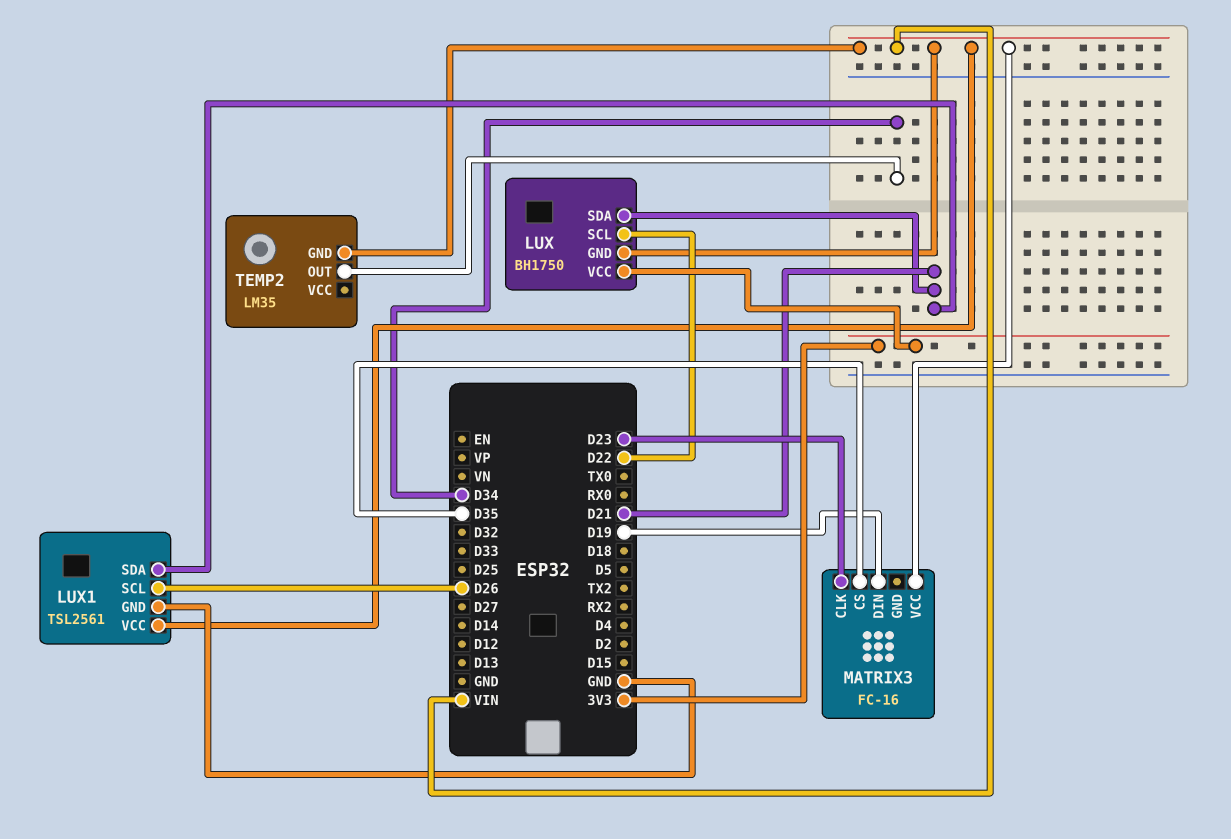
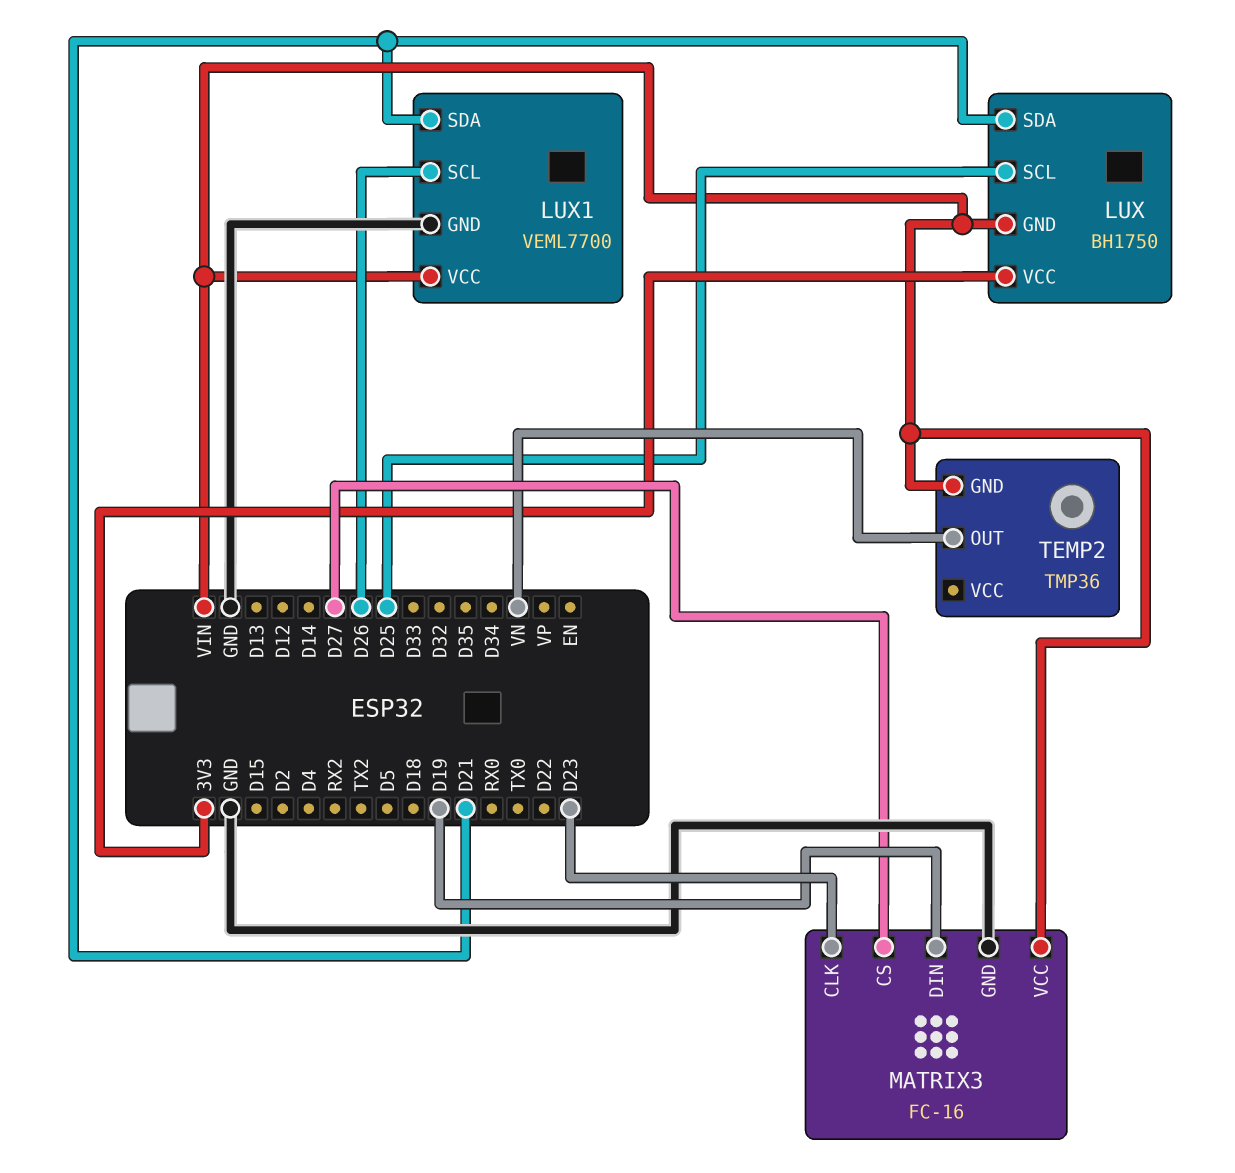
LUX pin SCL: D22 -> D25
LUX1: TSL2561 -> VEML7700
MATRIX3 pin CS: D35 -> D27
MATRIX3 pin GND: none -> GND
TEMP2: LM35 -> TMP36
TEMP2 pin OUT: D34 -> VN

